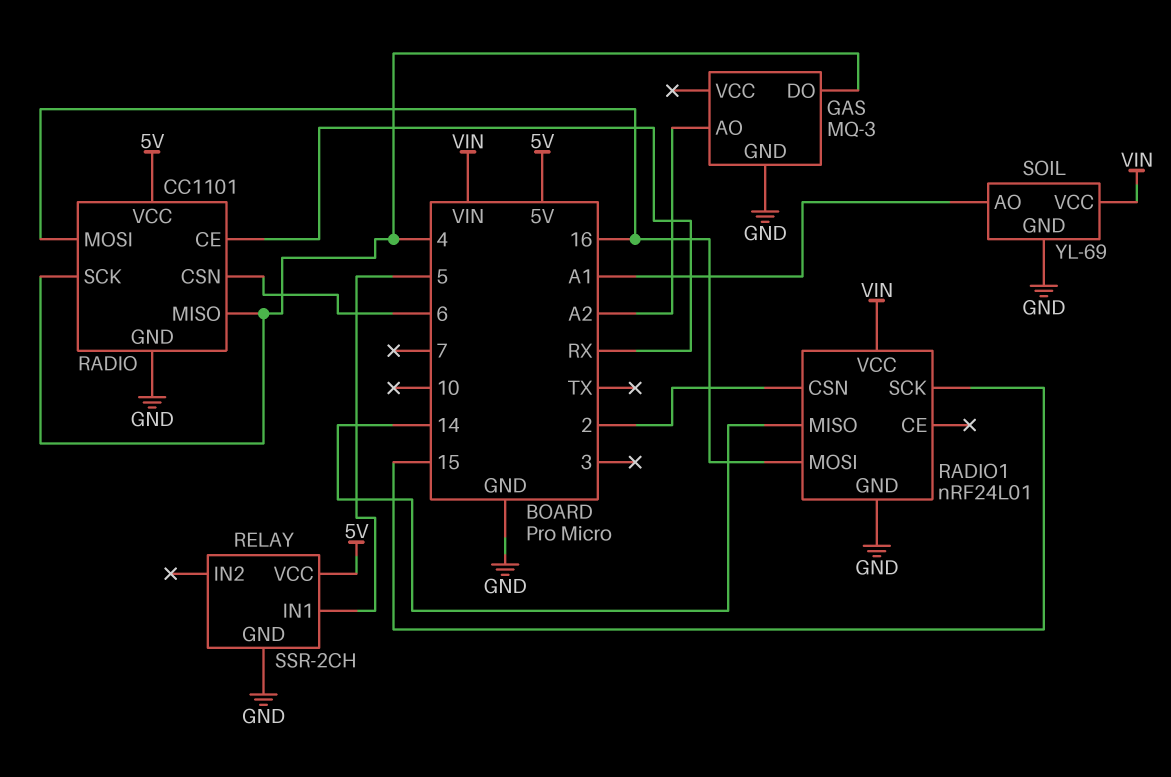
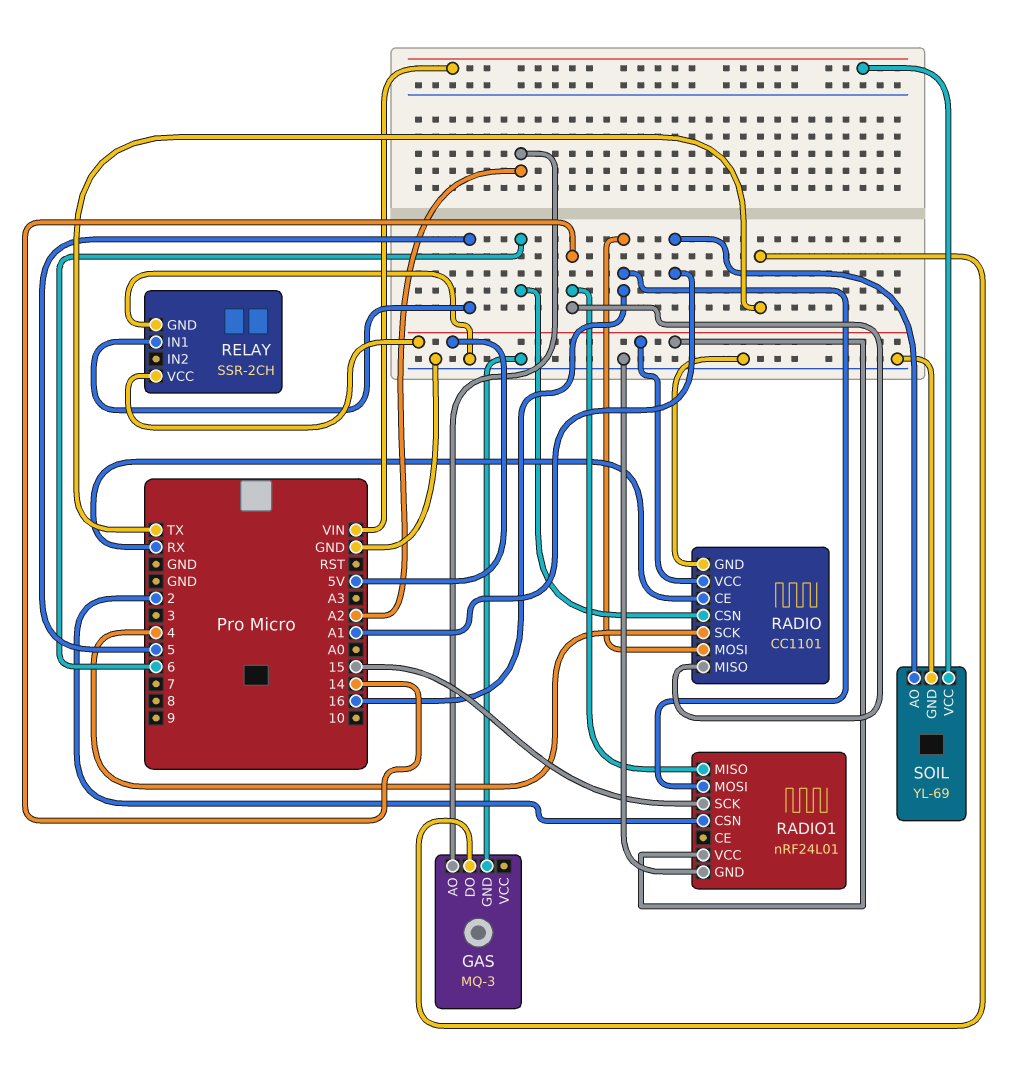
GAS pin DO: 4 -> TX
RADIO pin MISO: 4 -> 14
RADIO1 pin VCC: VIN -> 5V

